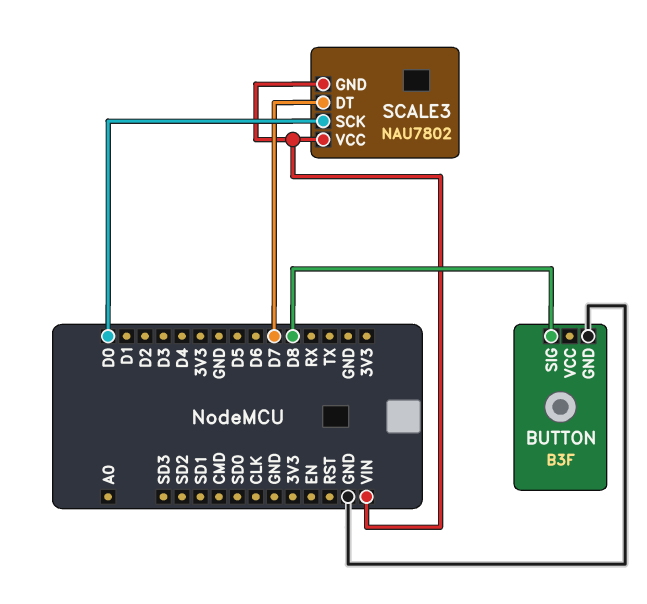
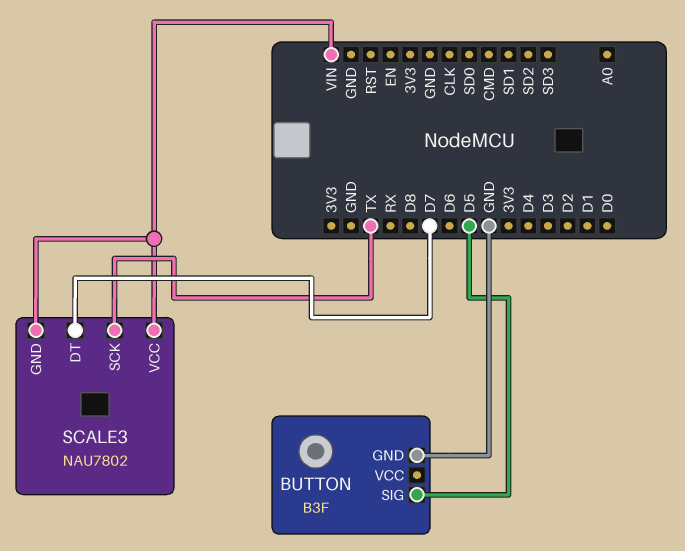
BUTTON pin SIG: D8 -> D5
SCALE3 pin SCK: D0 -> TX

